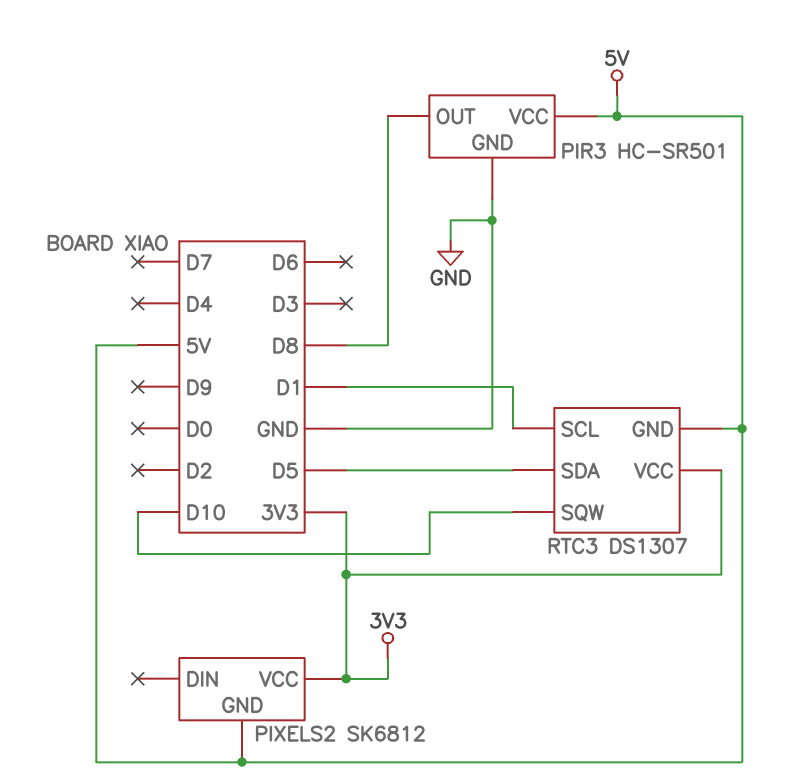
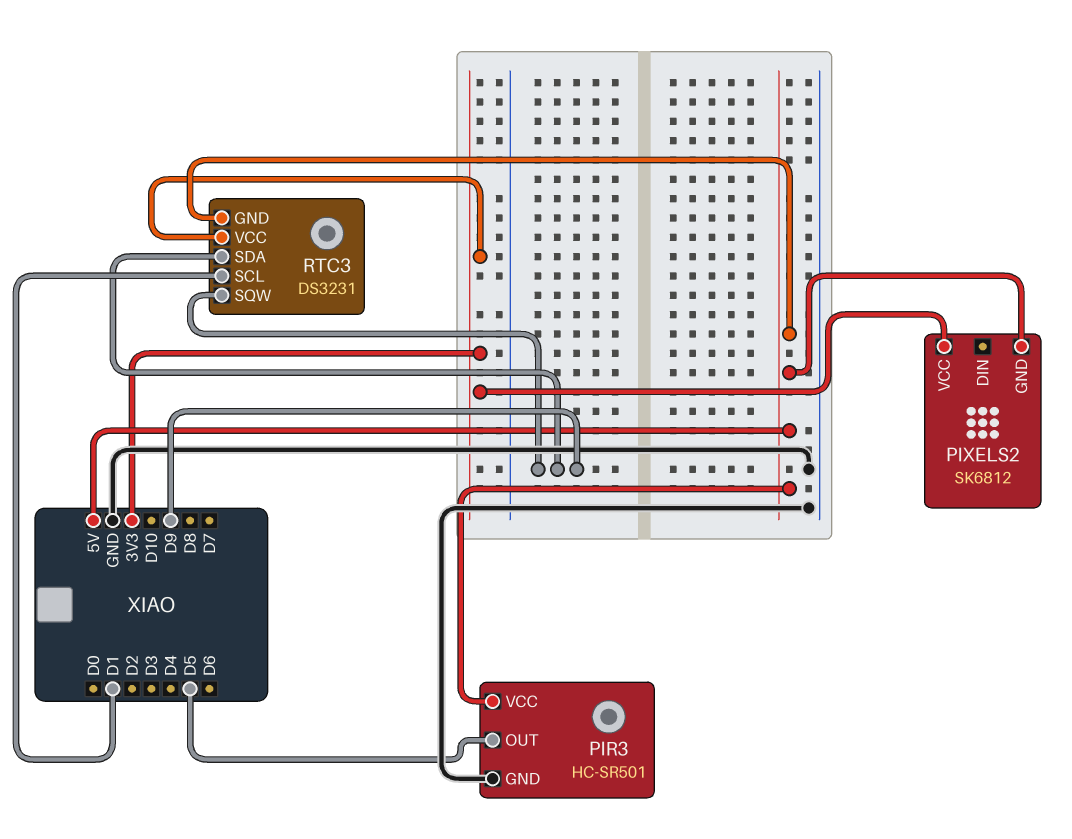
PIR3 pin OUT: D8 -> D5
RTC3: DS1307 -> DS3231
RTC3 pin SDA: D5 -> D9
RTC3 pin SQW: D10 -> D9

